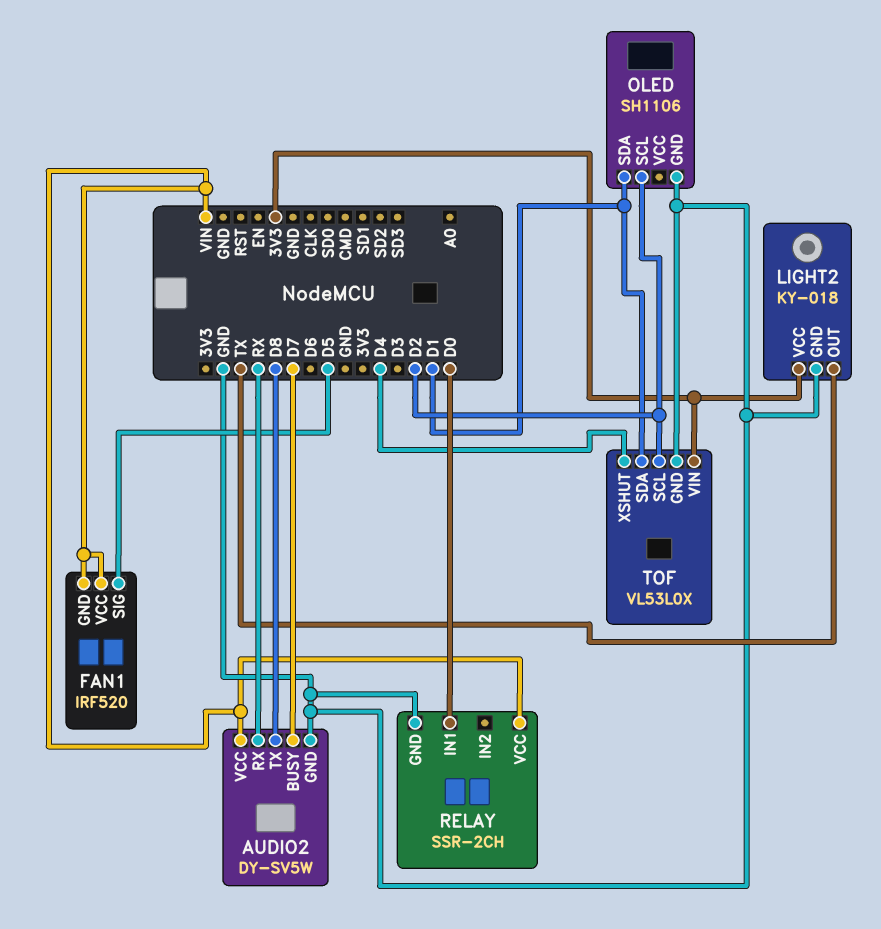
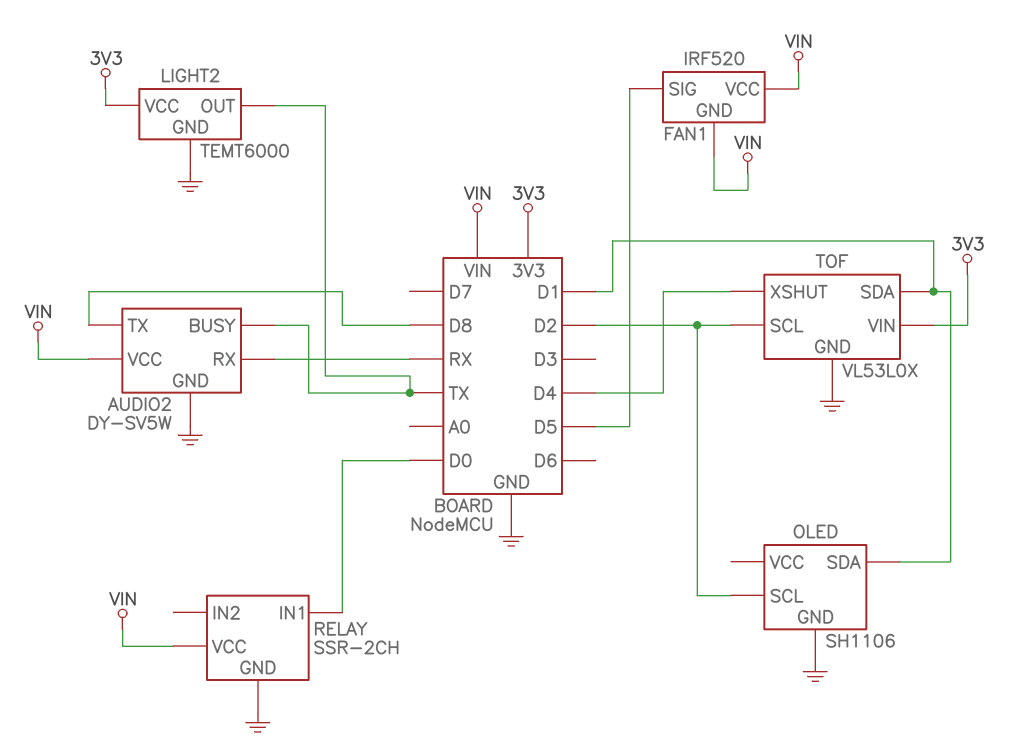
AUDIO2 pin BUSY: D7 -> TX
LIGHT2: KY-018 -> TEMT6000

